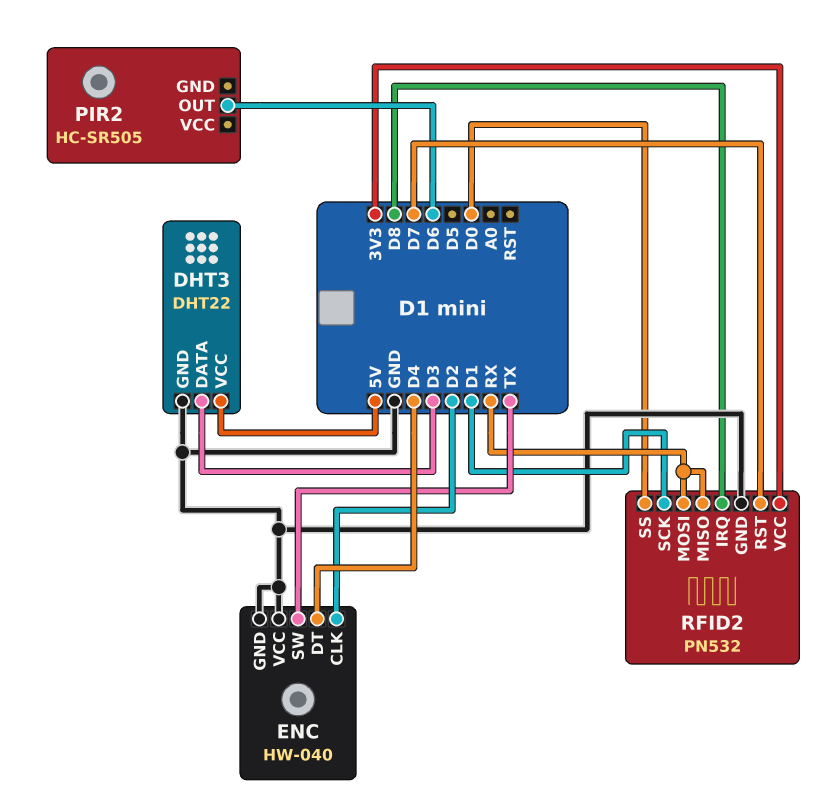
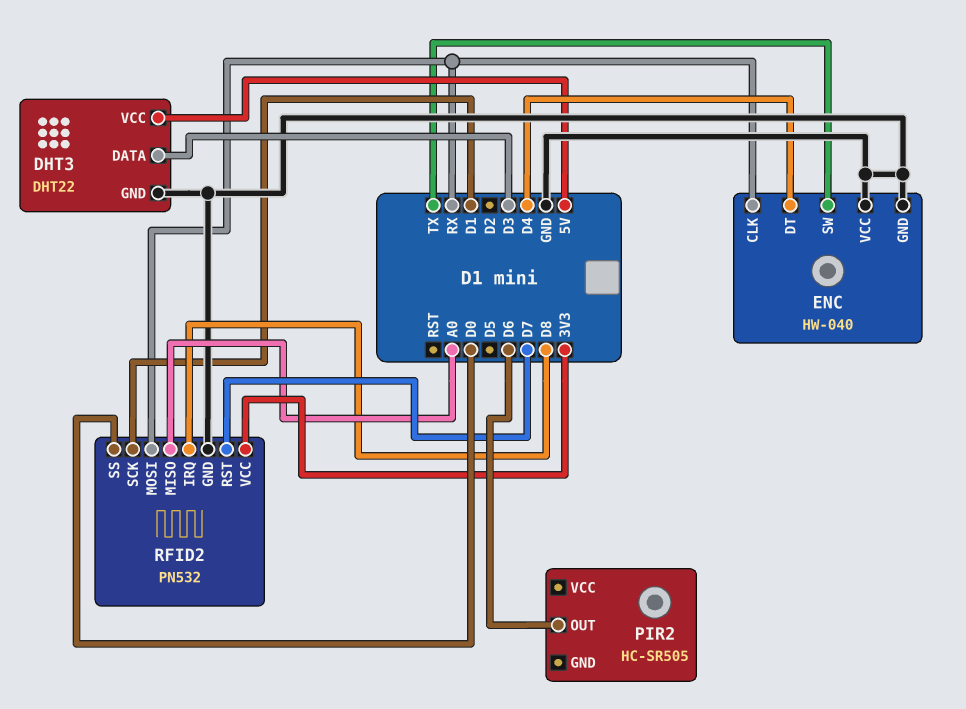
ENC pin CLK: D2 -> RX
RFID2 pin MISO: RX -> A0

